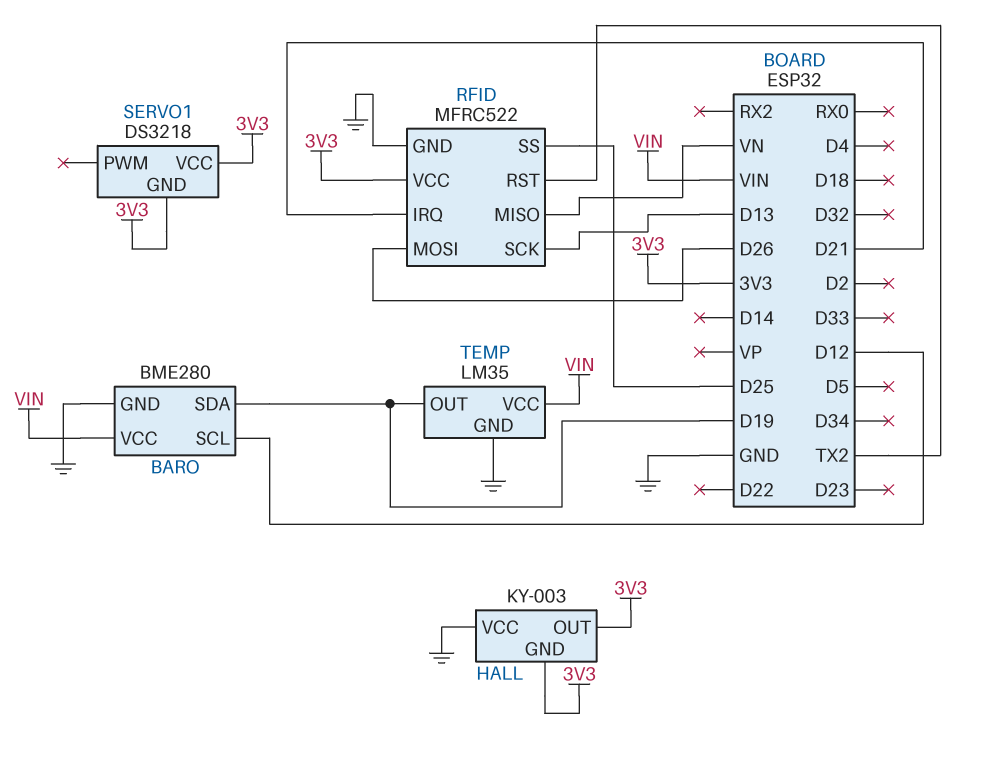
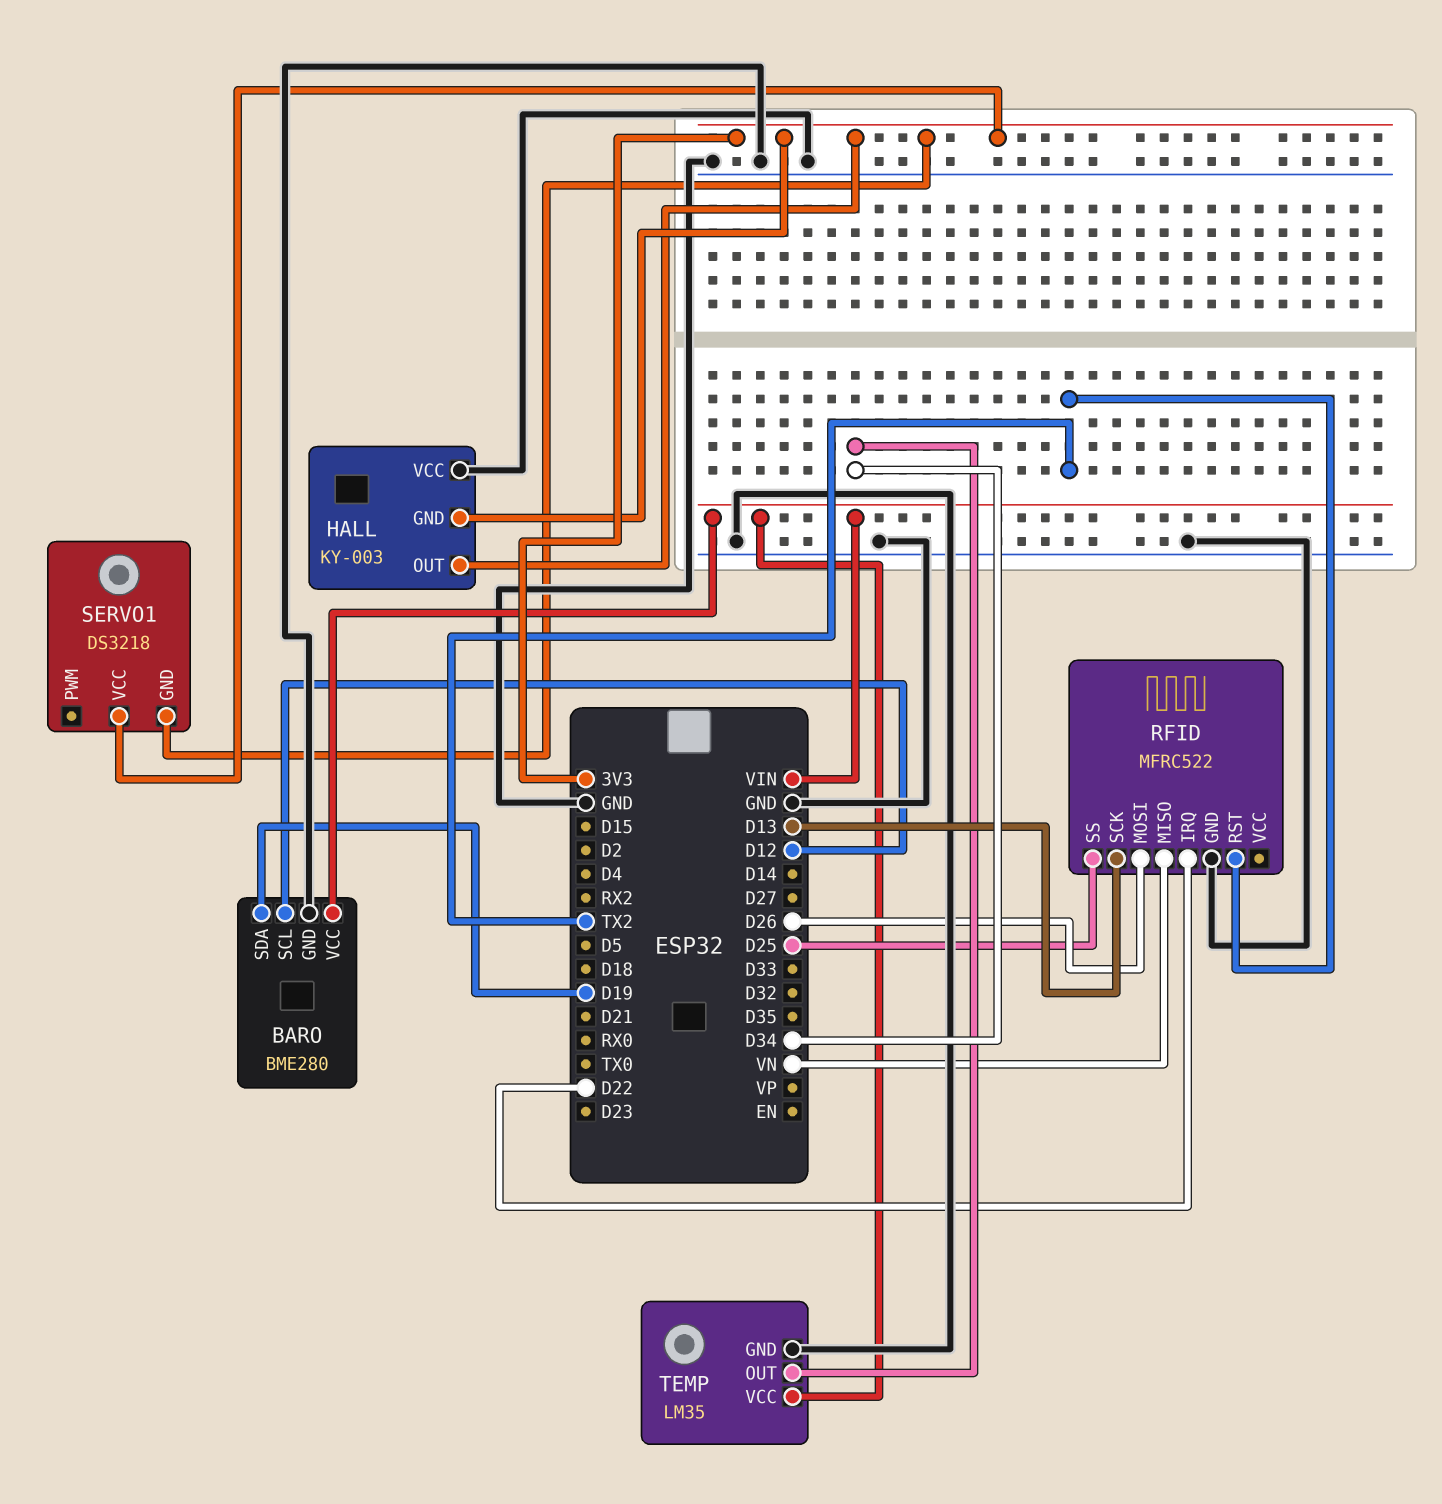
RFID pin IRQ: D21 -> D22
RFID pin VCC: 3V3 -> none
TEMP pin OUT: D19 -> D34

